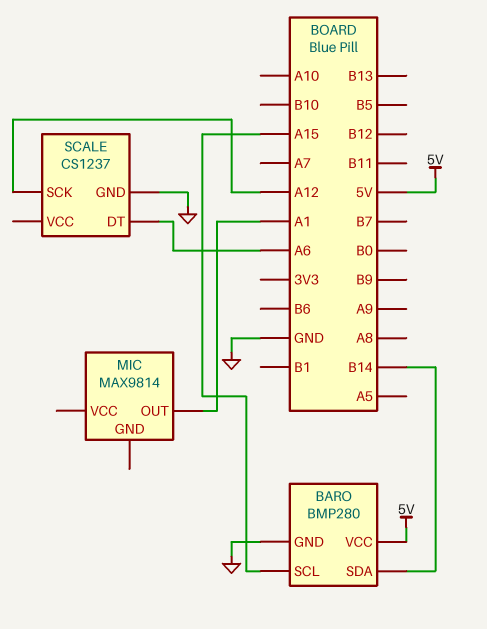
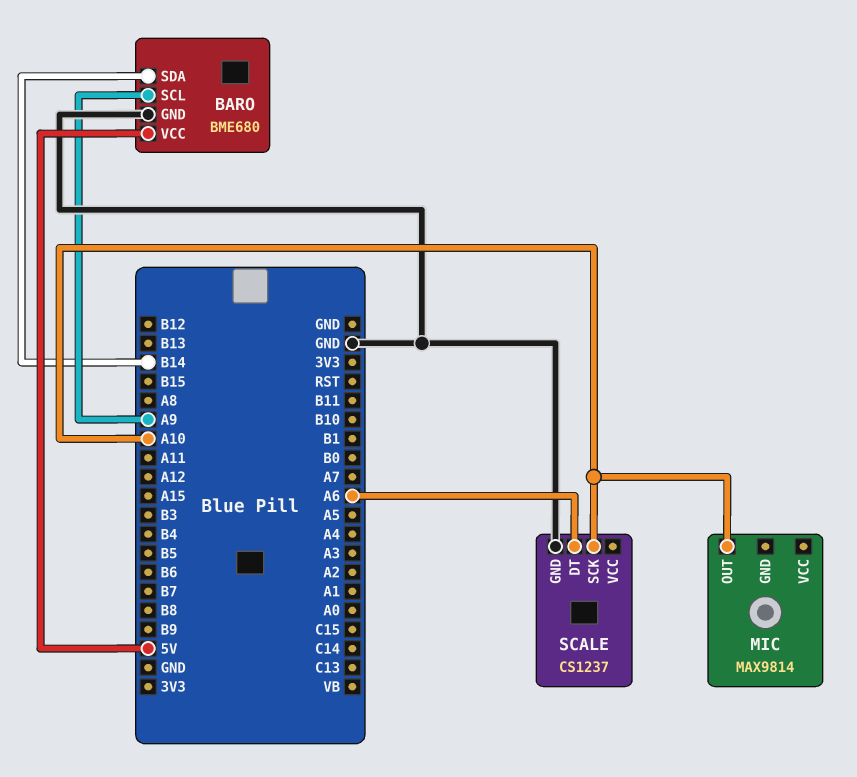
BARO: BMP280 -> BME680
BARO pin SCL: A15 -> A9
MIC pin OUT: A1 -> A10
SCALE pin SCK: A12 -> A10

